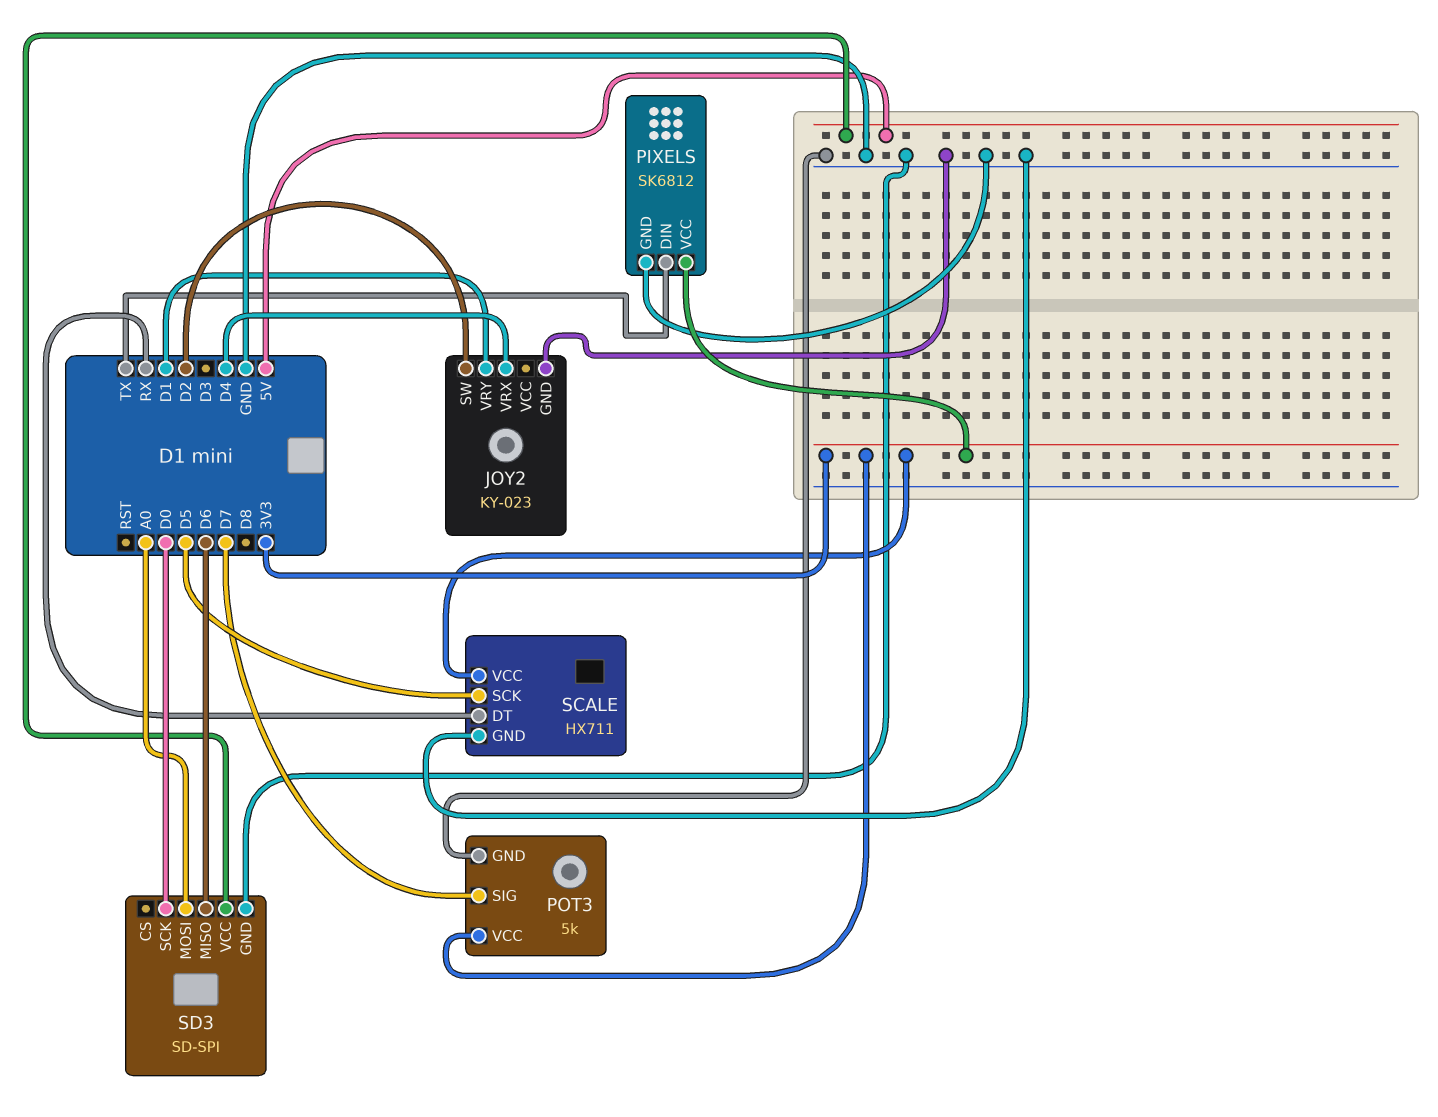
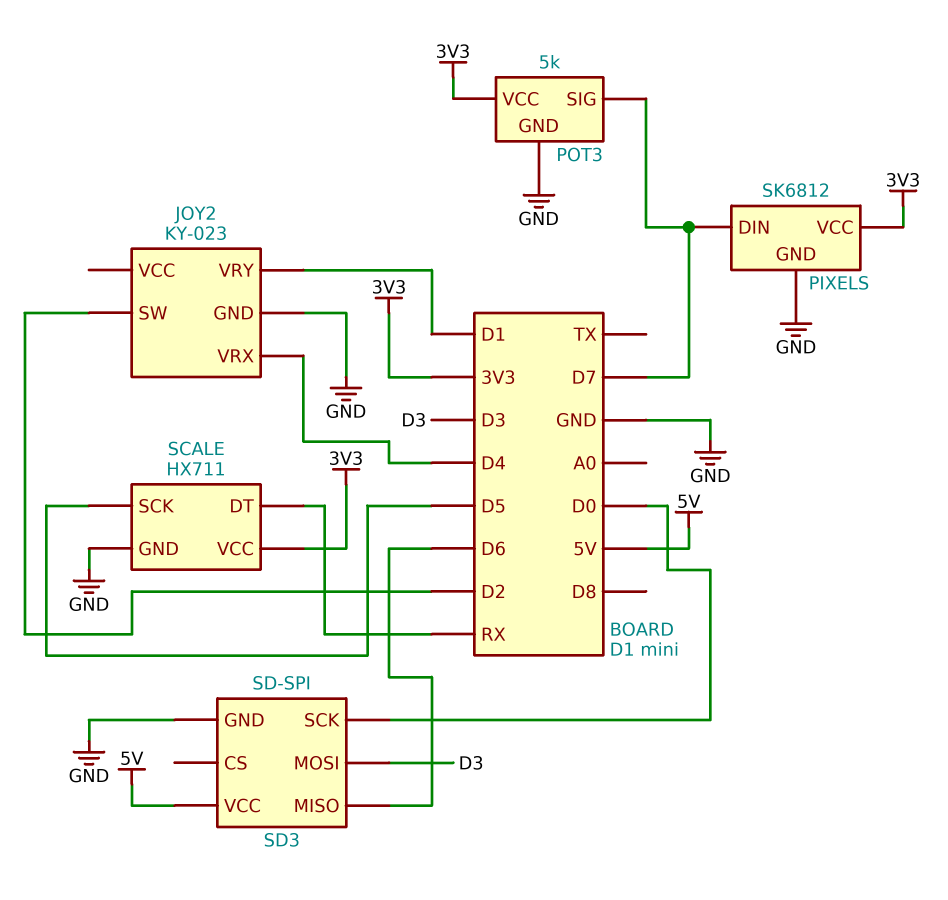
PIXELS pin DIN: TX -> D7
SD3 pin MOSI: A0 -> D3

